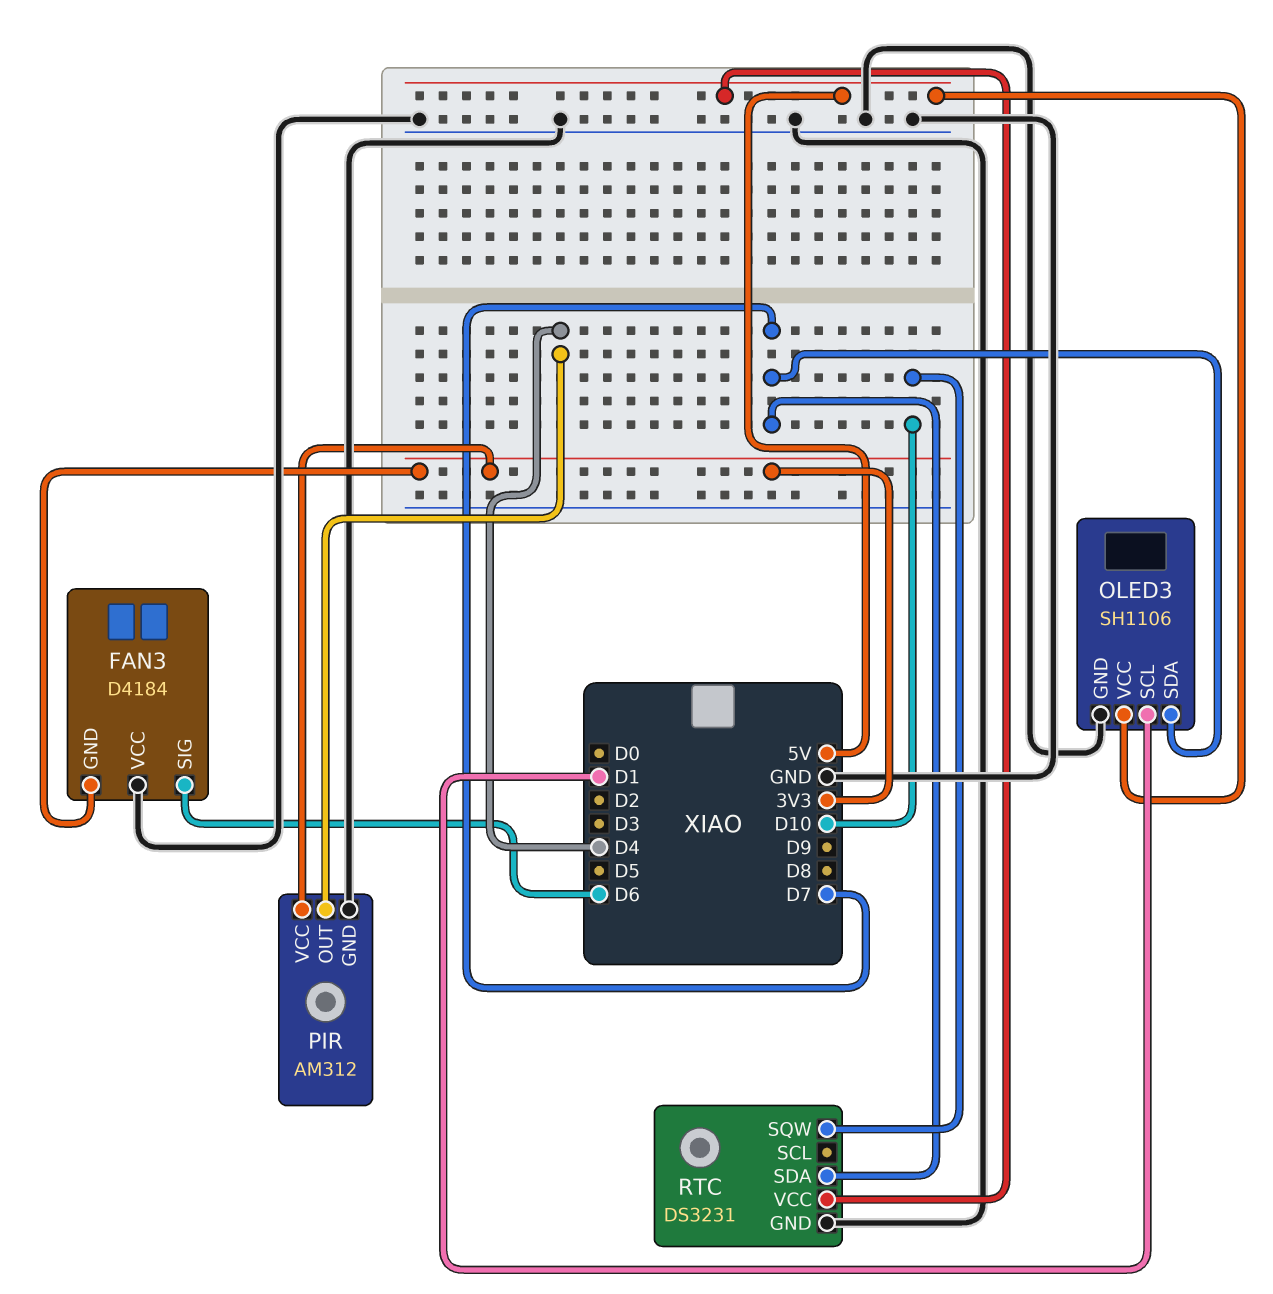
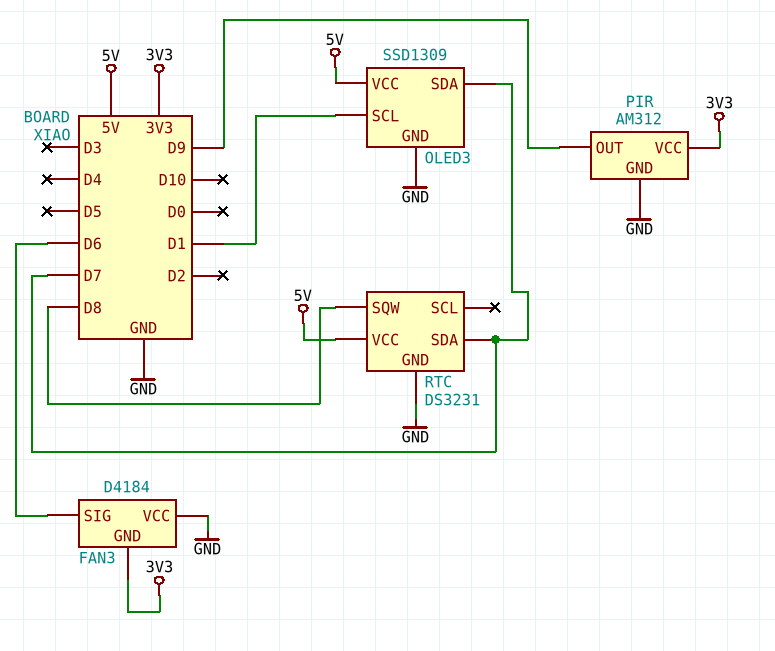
OLED3: SH1106 -> SSD1309
PIR pin OUT: D4 -> D9
RTC pin SQW: D10 -> D8

